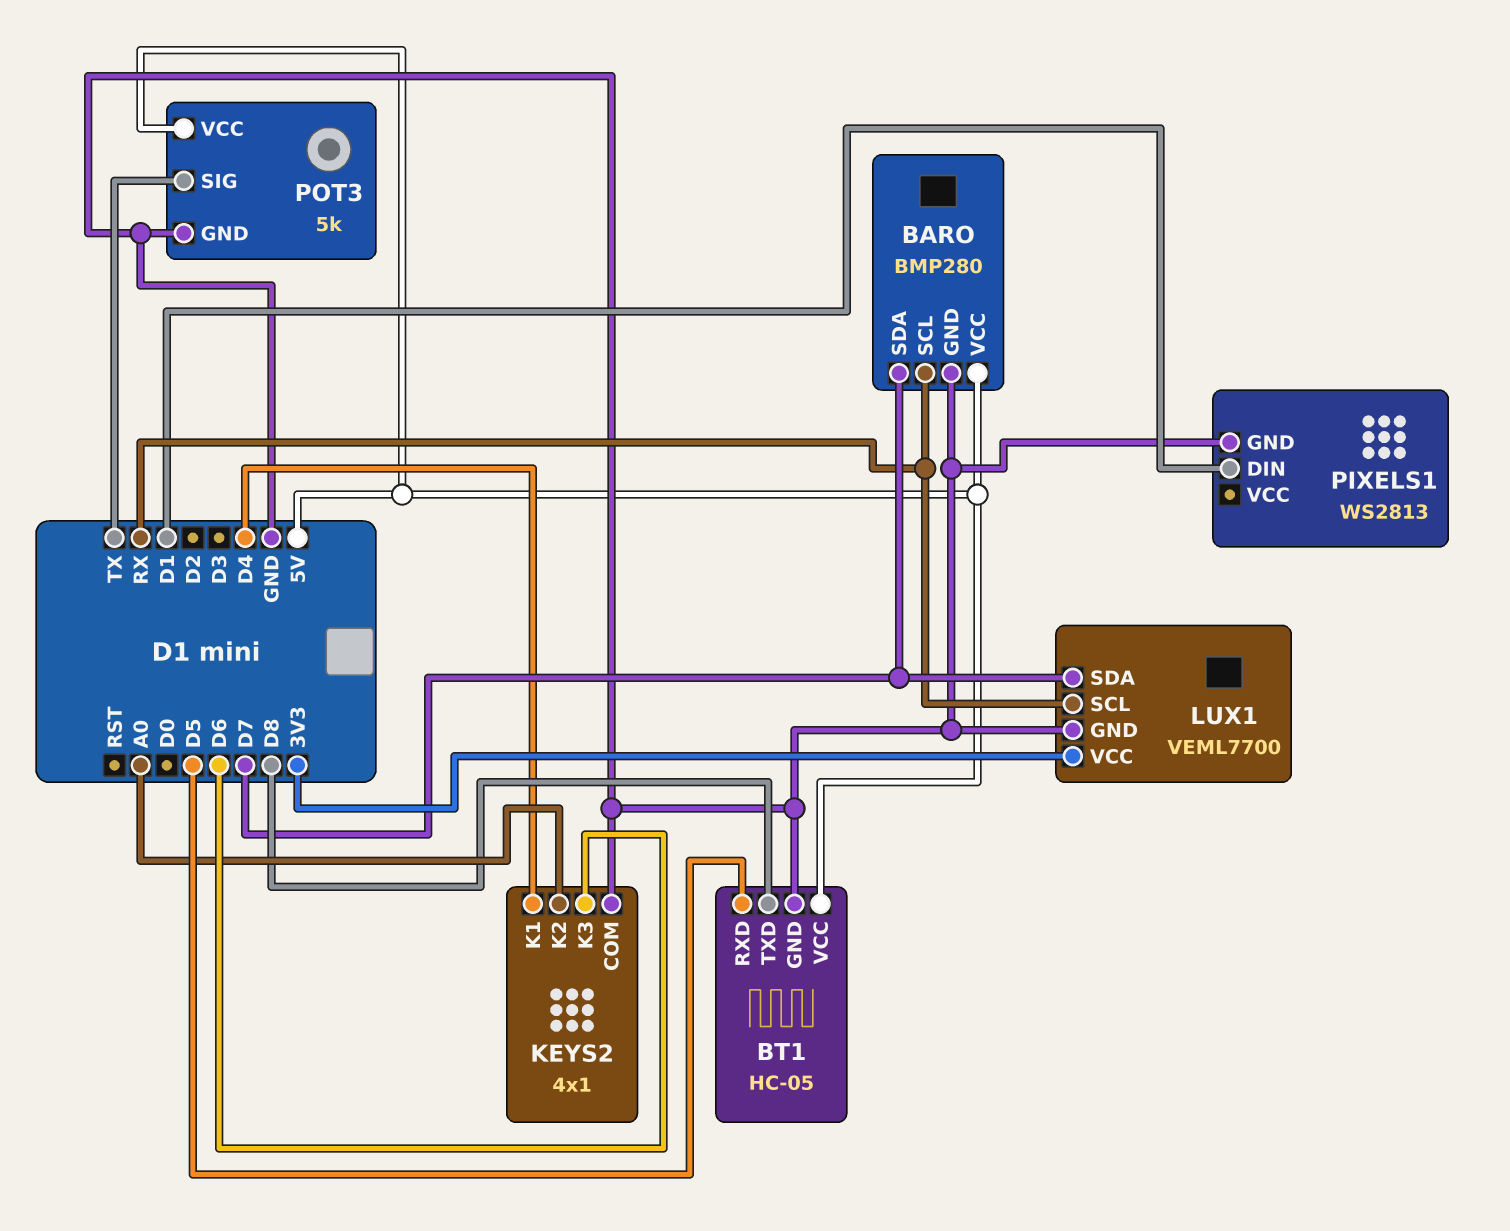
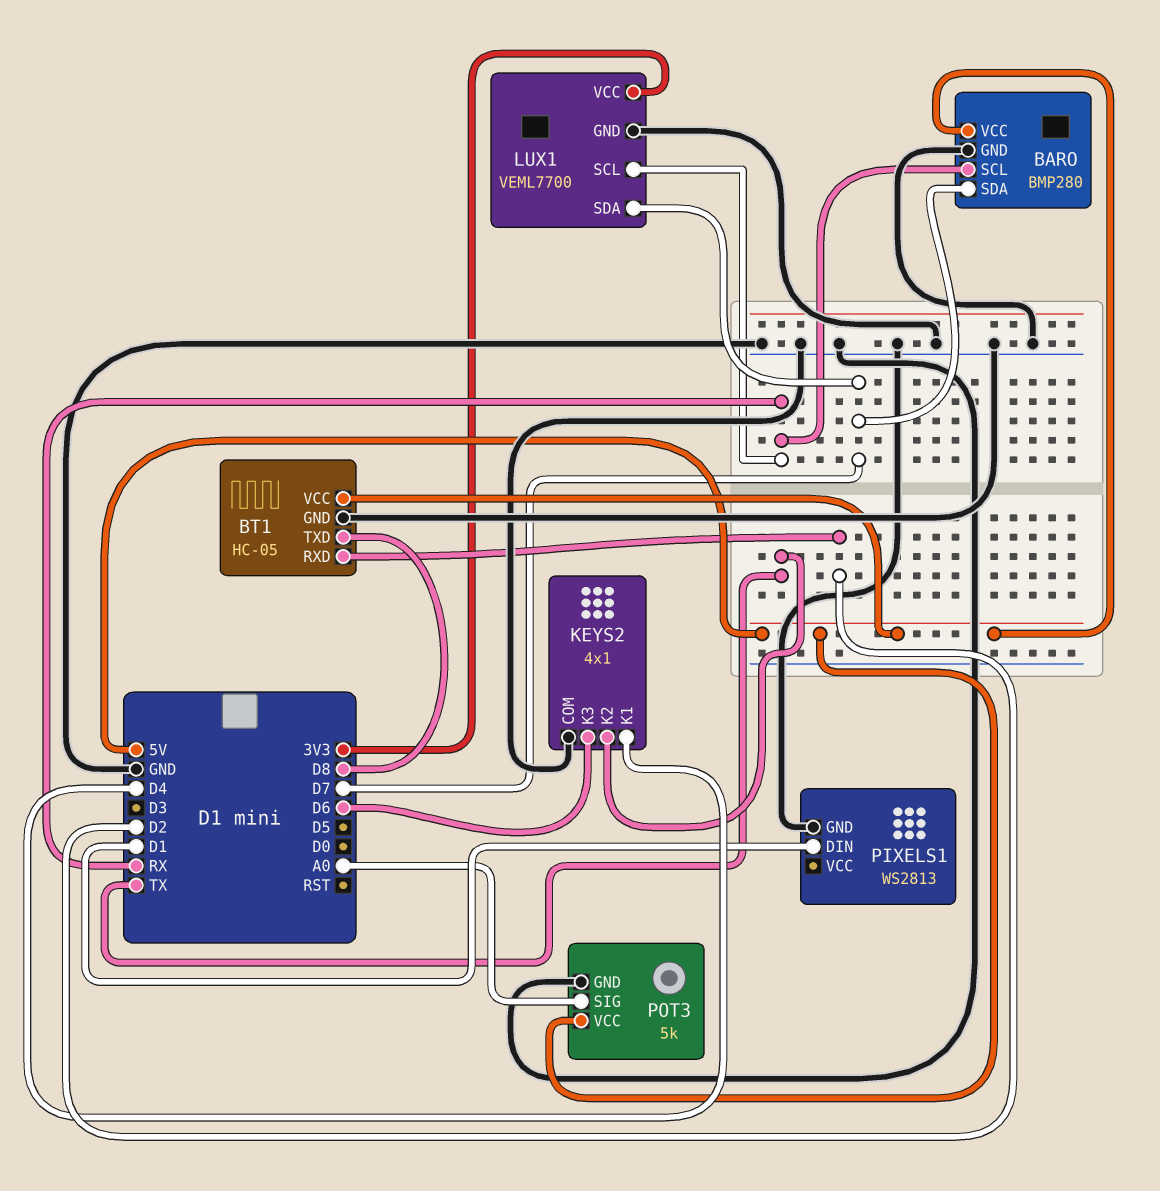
BT1 pin RXD: D5 -> D2
KEYS2 pin K2: A0 -> TX
POT3 pin SIG: TX -> A0

